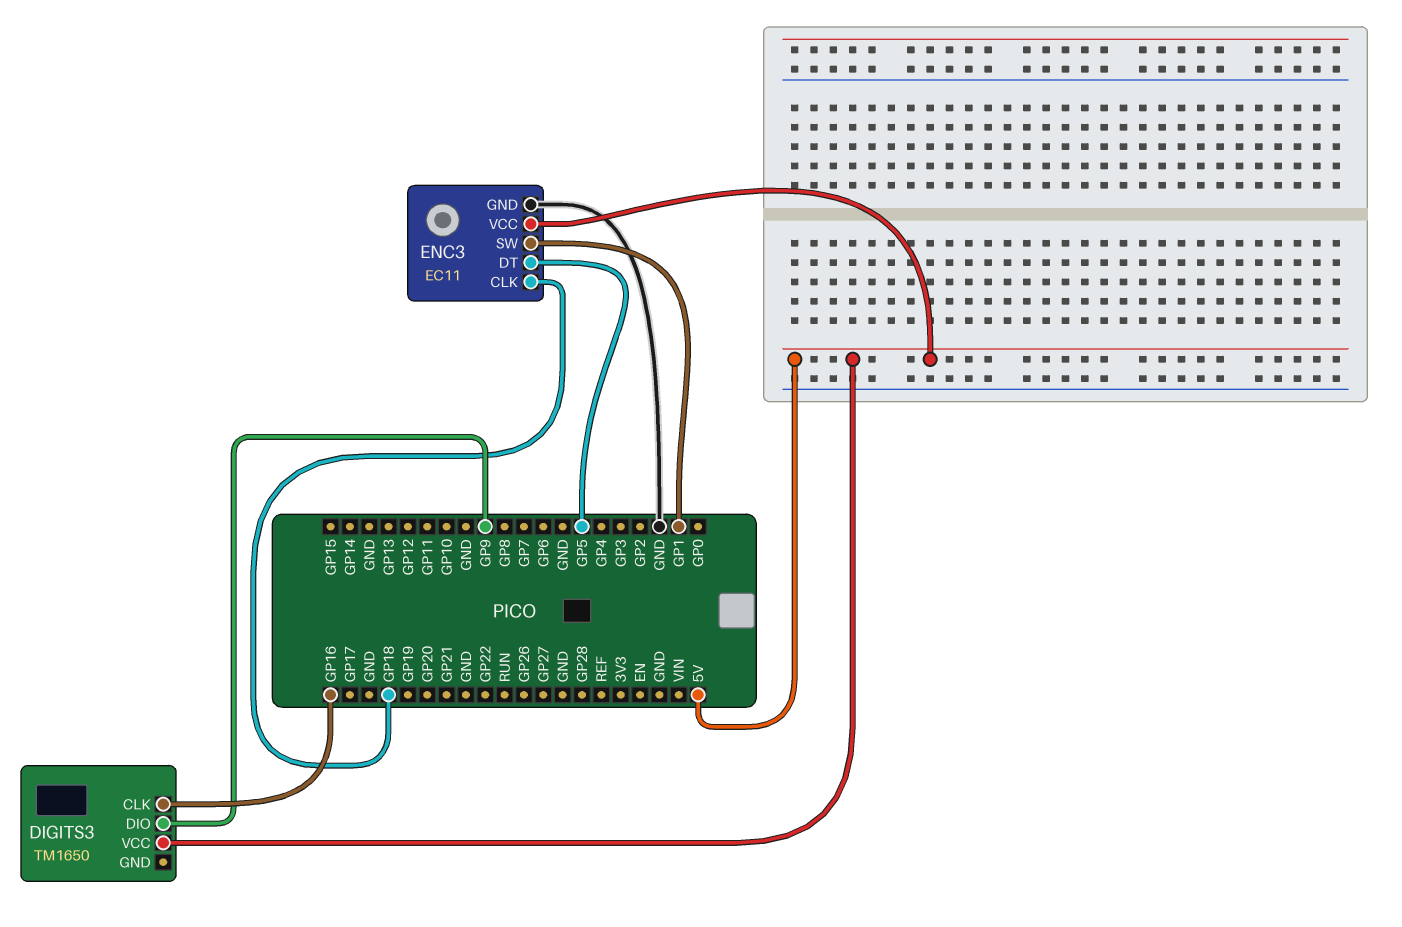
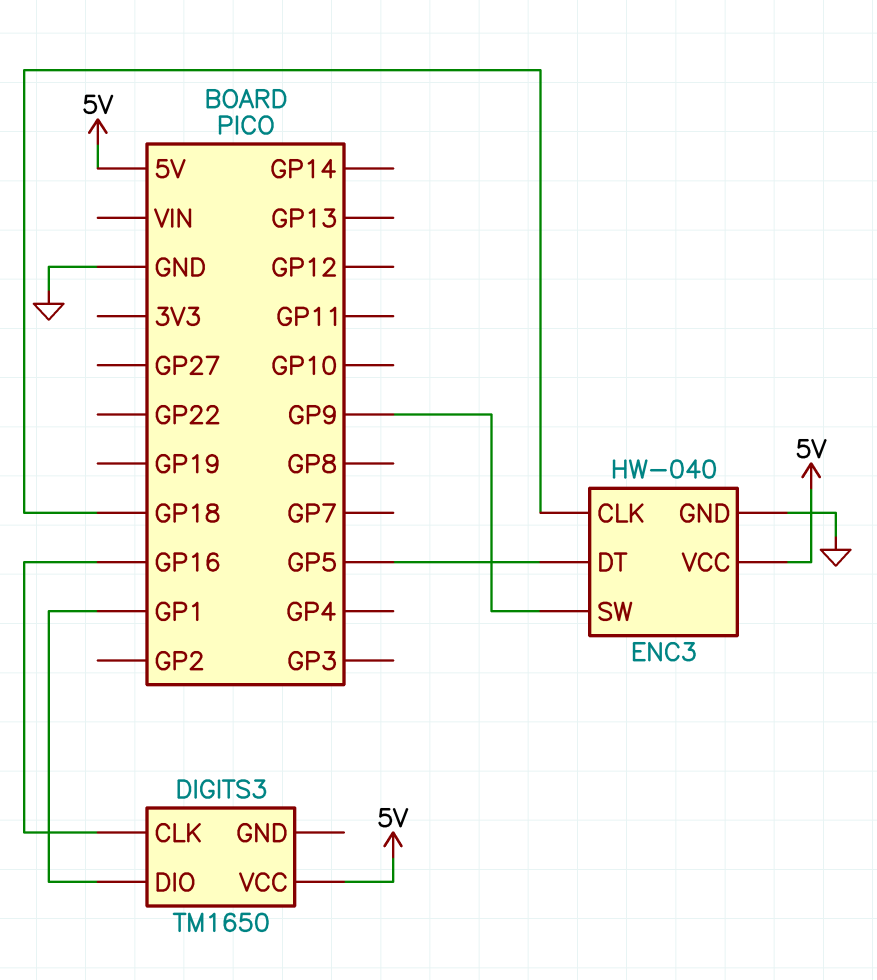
DIGITS3 pin DIO: GP9 -> GP1
ENC3: EC11 -> HW-040
ENC3 pin SW: GP1 -> GP9

